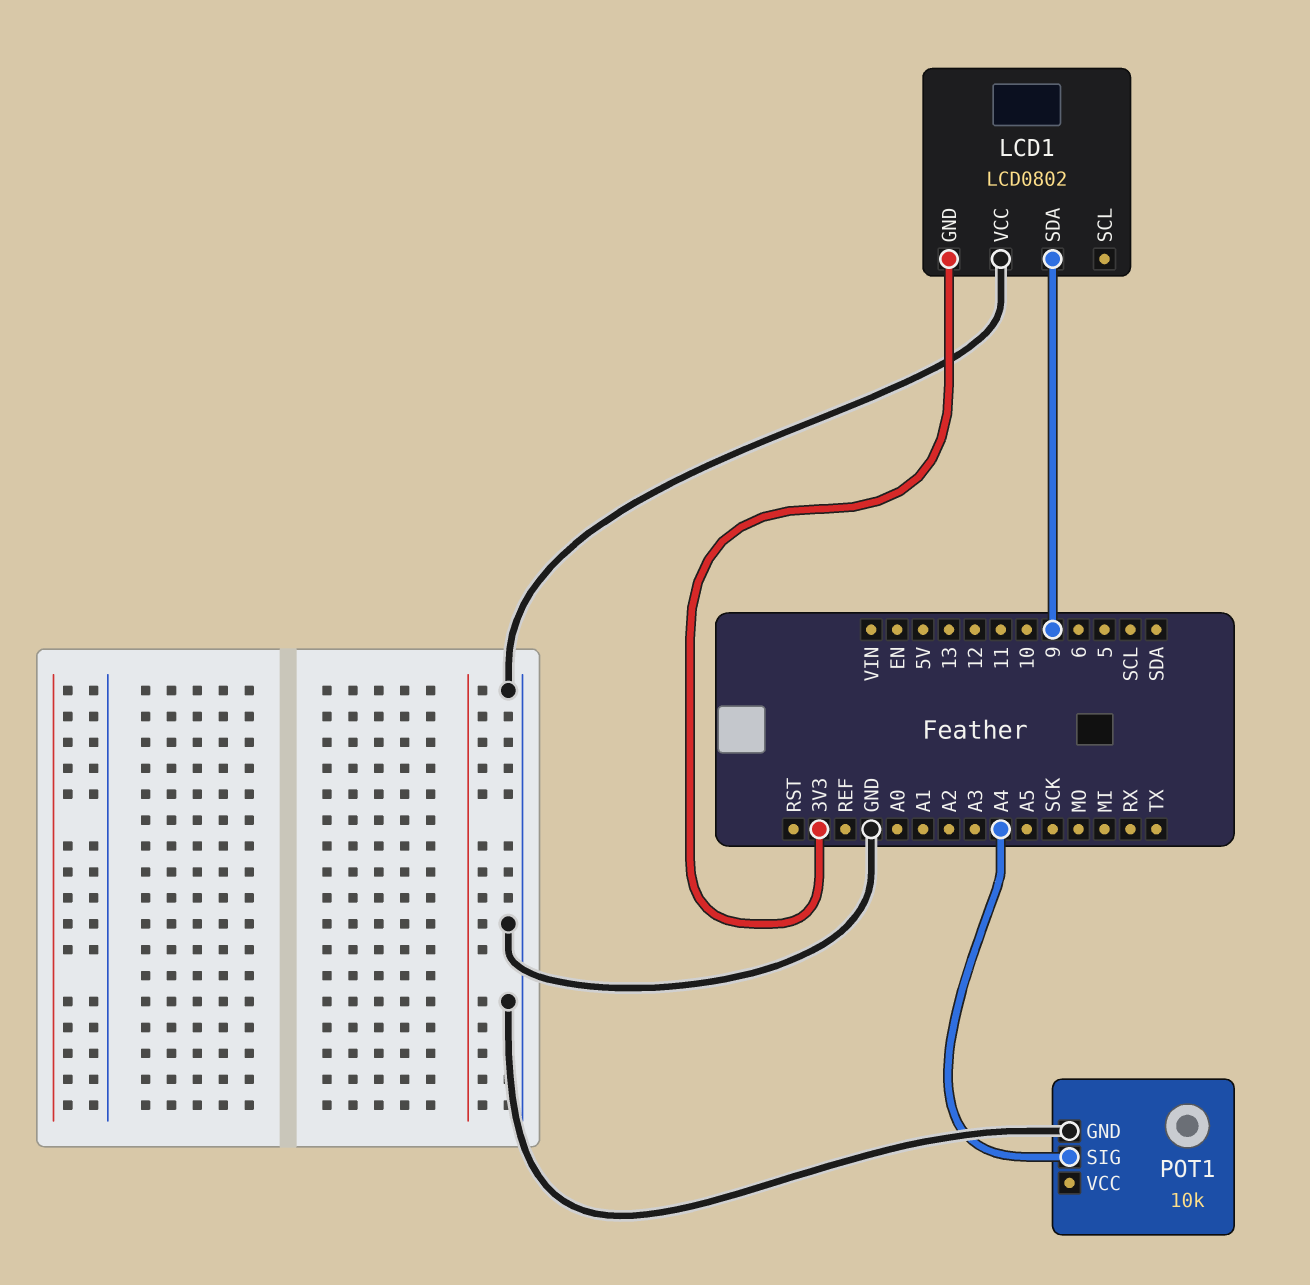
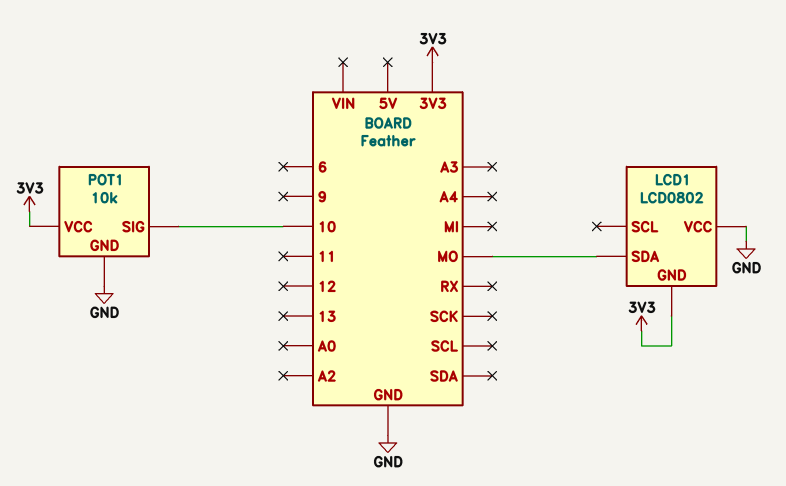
LCD1 pin SDA: 9 -> MO
POT1 pin SIG: A4 -> 10
POT1 pin VCC: none -> 3V3

